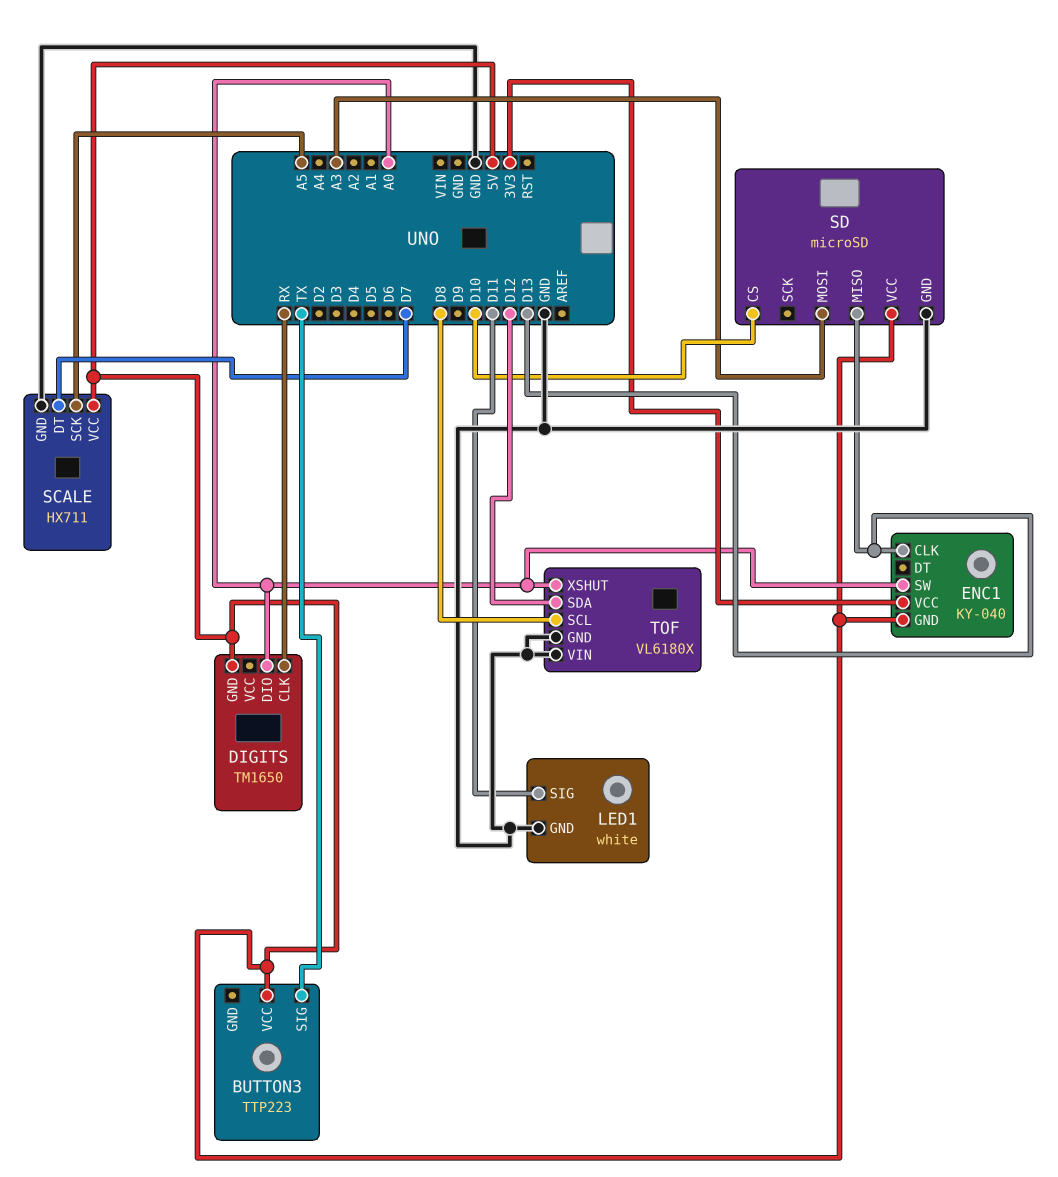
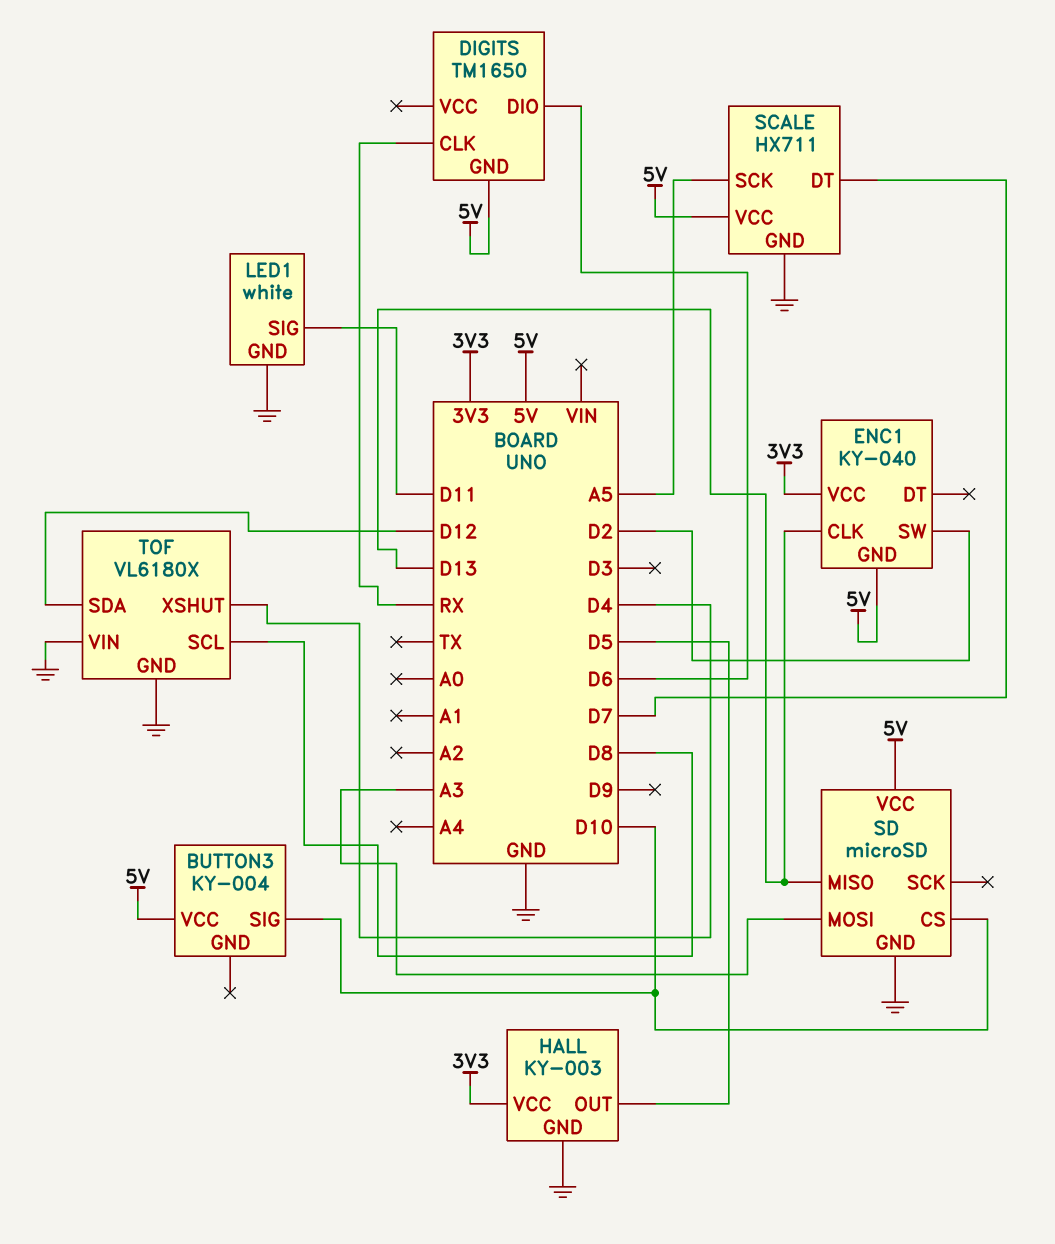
BUTTON3: TTP223 -> KY-004
BUTTON3 pin SIG: TX -> D10
DIGITS pin DIO: A0 -> D6
ENC1 pin SW: A0 -> D2
HALL: none -> KY-003
HALL pin GND: none -> GND
HALL pin OUT: none -> D5
HALL pin VCC: none -> 3V3
TOF pin XSHUT: A0 -> D4

